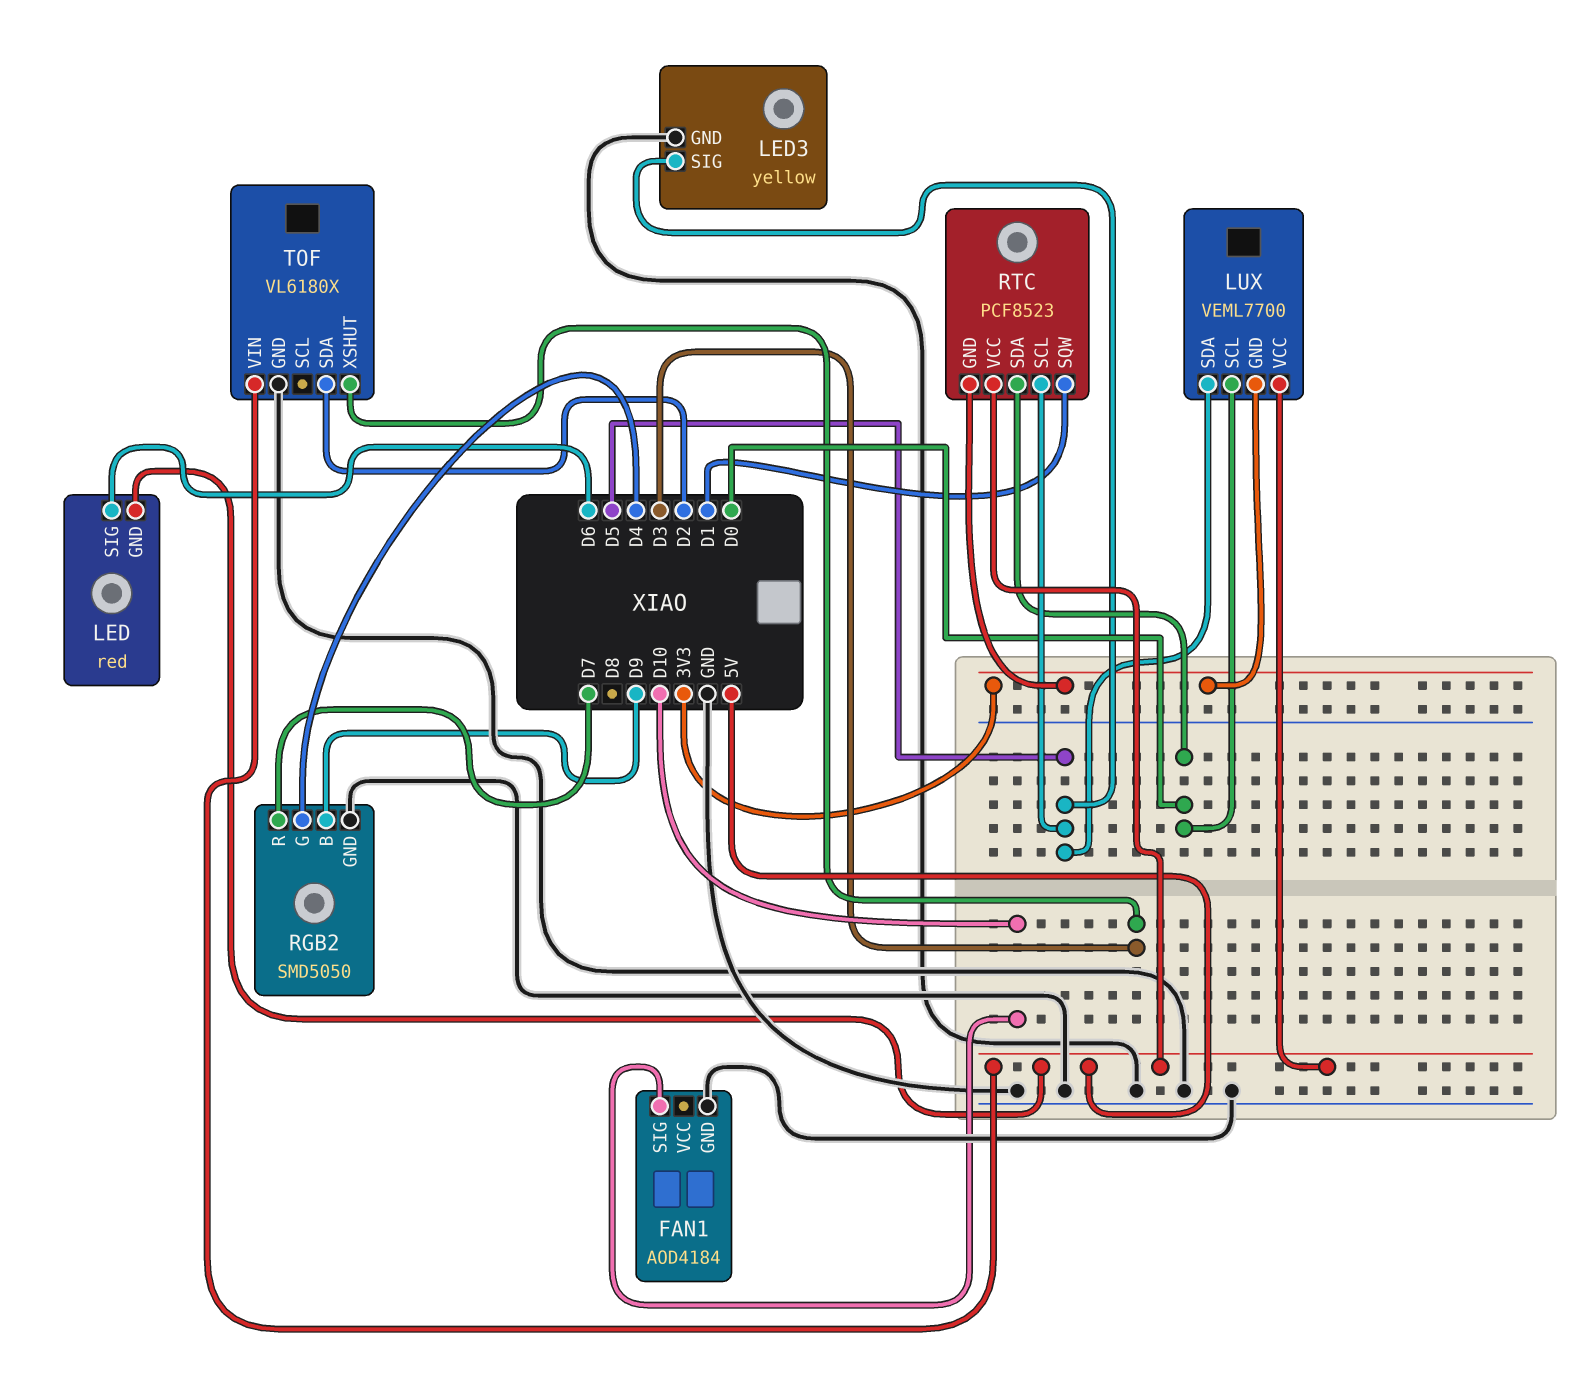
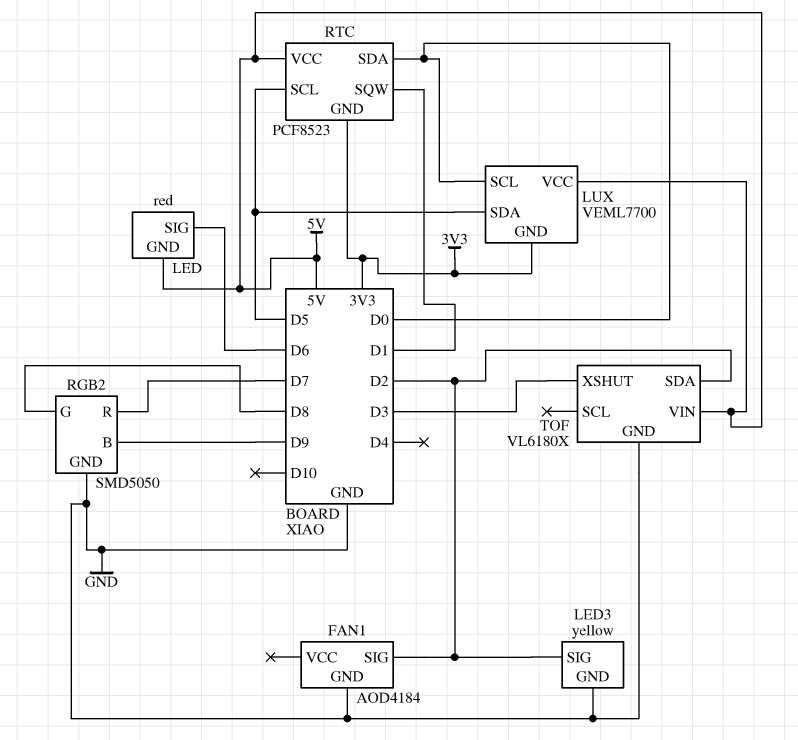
FAN1 pin SIG: D10 -> D2
LED3 pin SIG: D5 -> D2
RGB2 pin G: D4 -> D8

